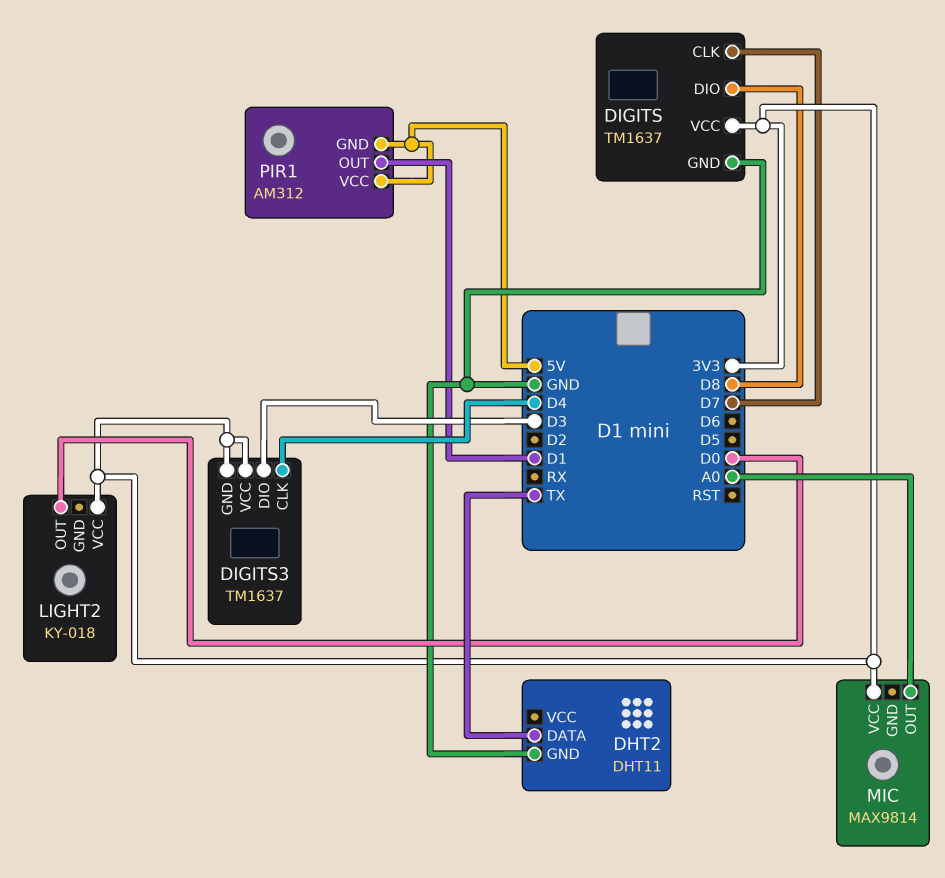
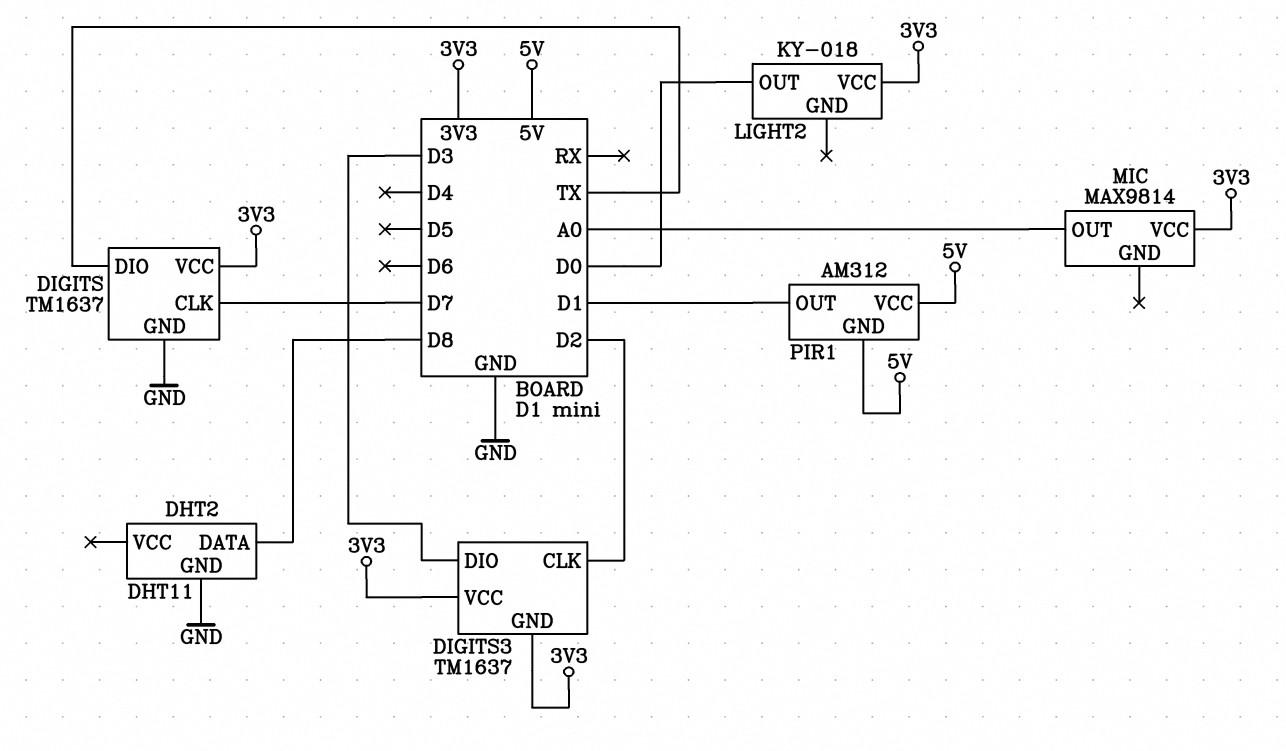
DHT2 pin DATA: TX -> D8
DIGITS pin DIO: D8 -> TX
DIGITS3 pin CLK: D4 -> D2

